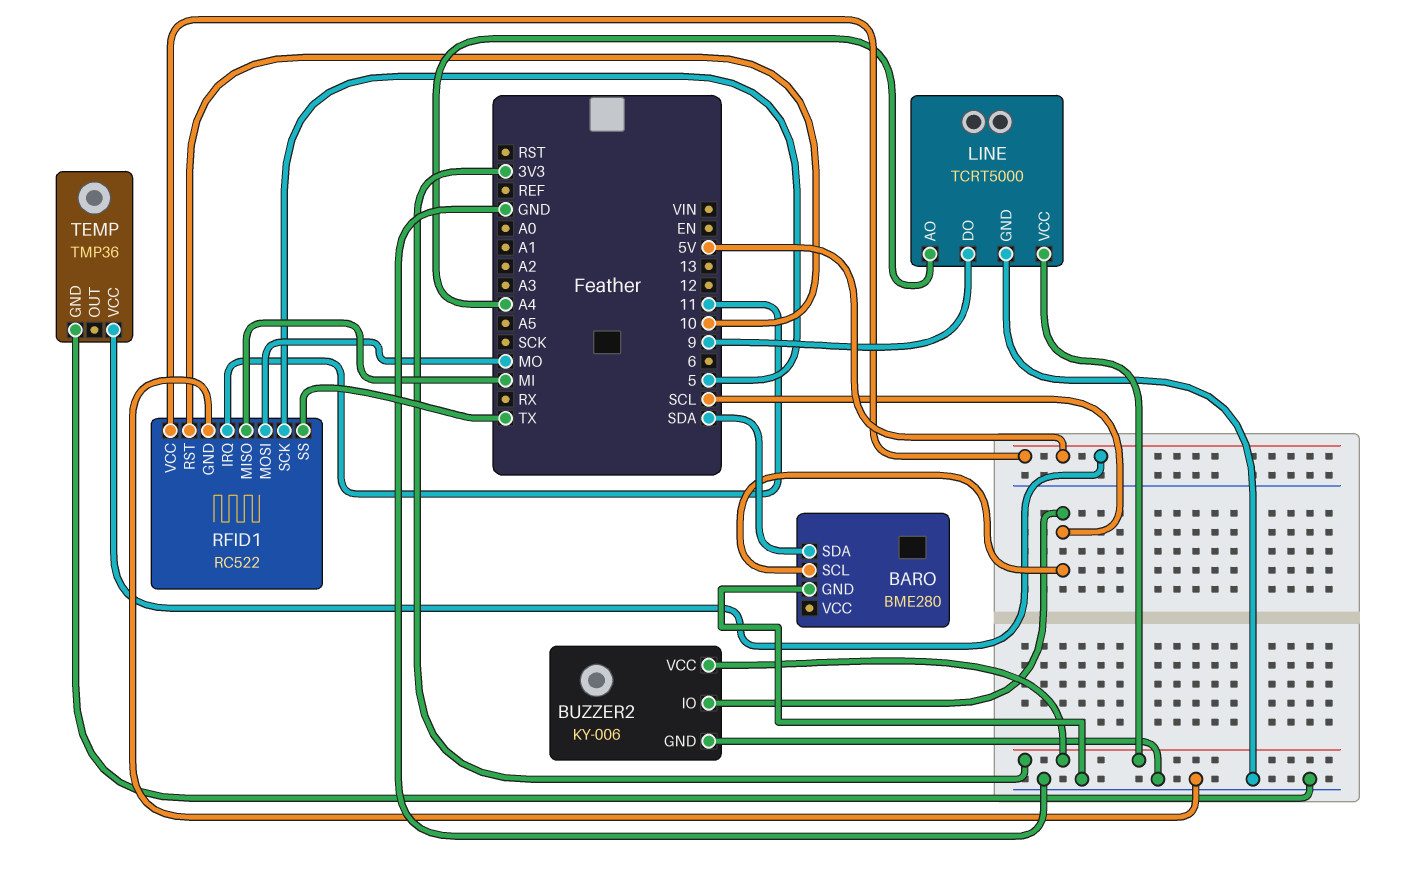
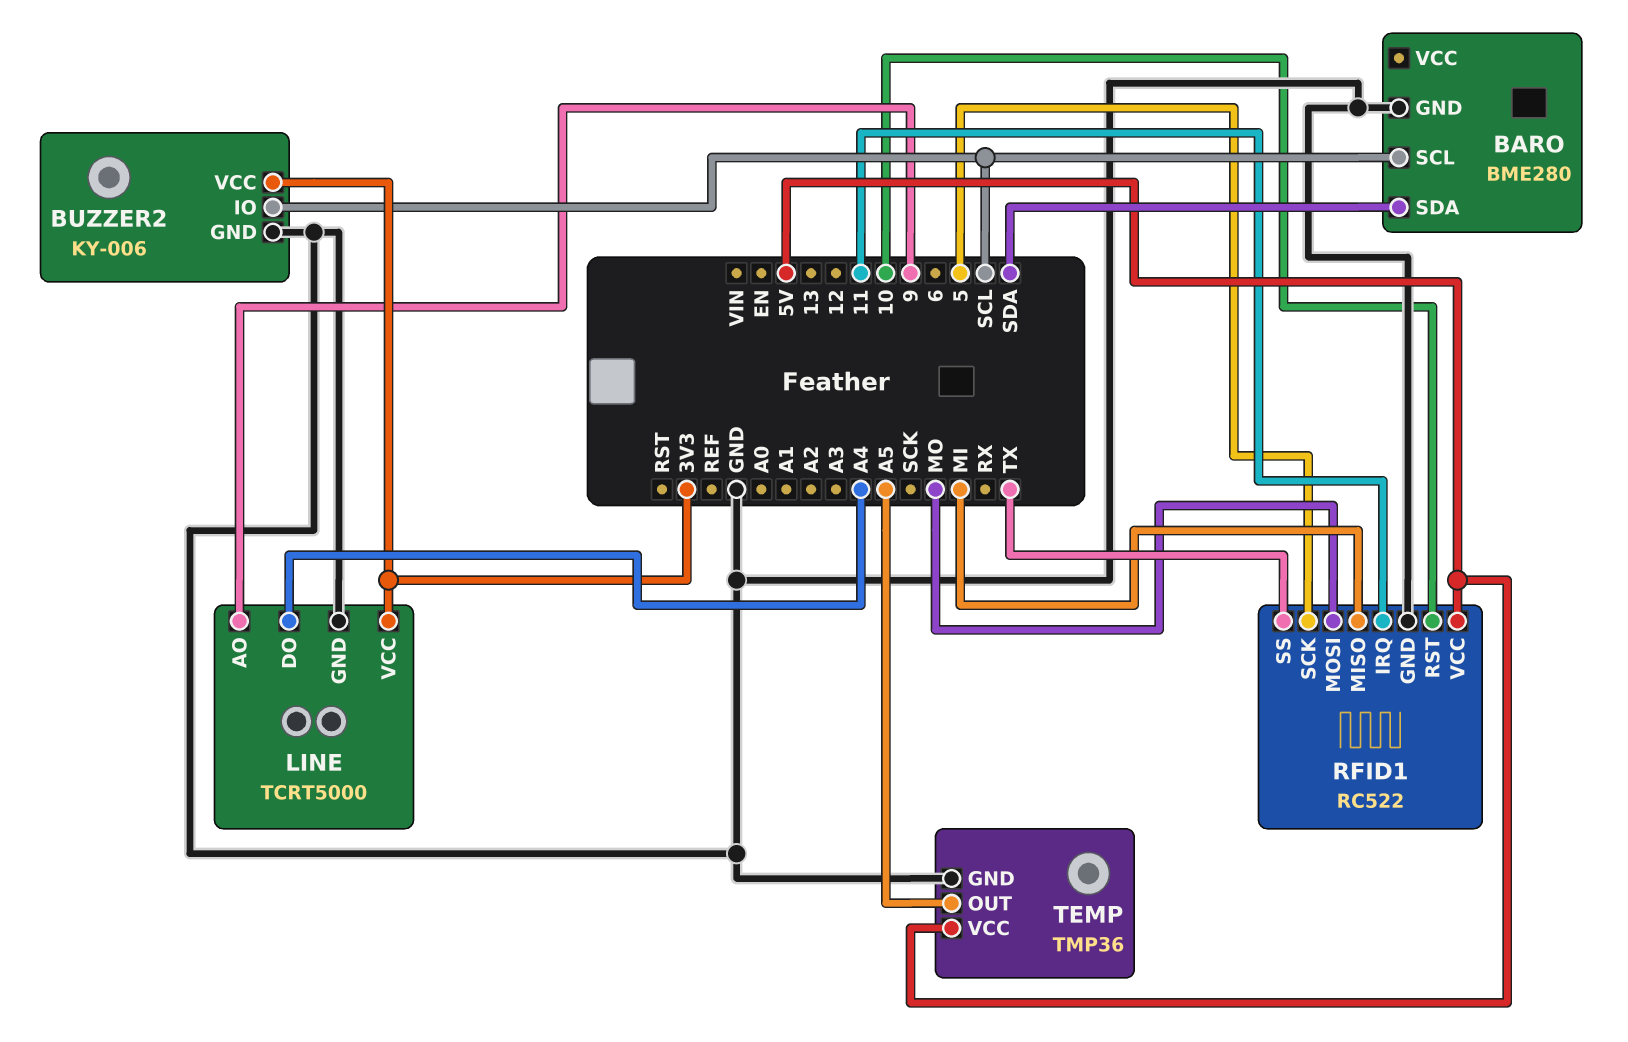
LINE pin AO: A4 -> 9
LINE pin DO: 9 -> A4
TEMP pin OUT: none -> A5

